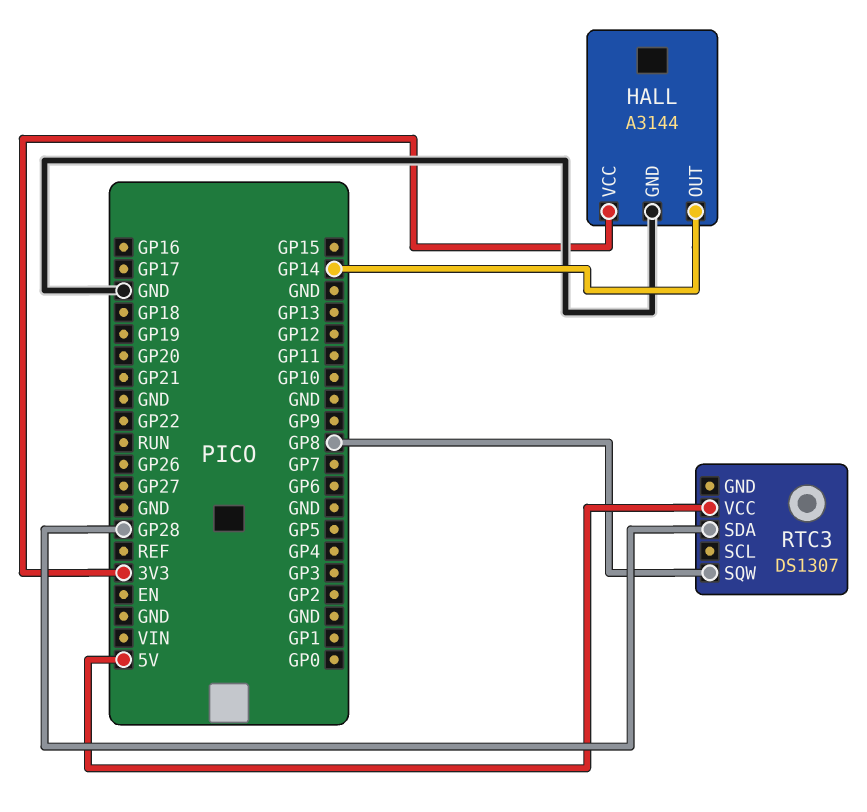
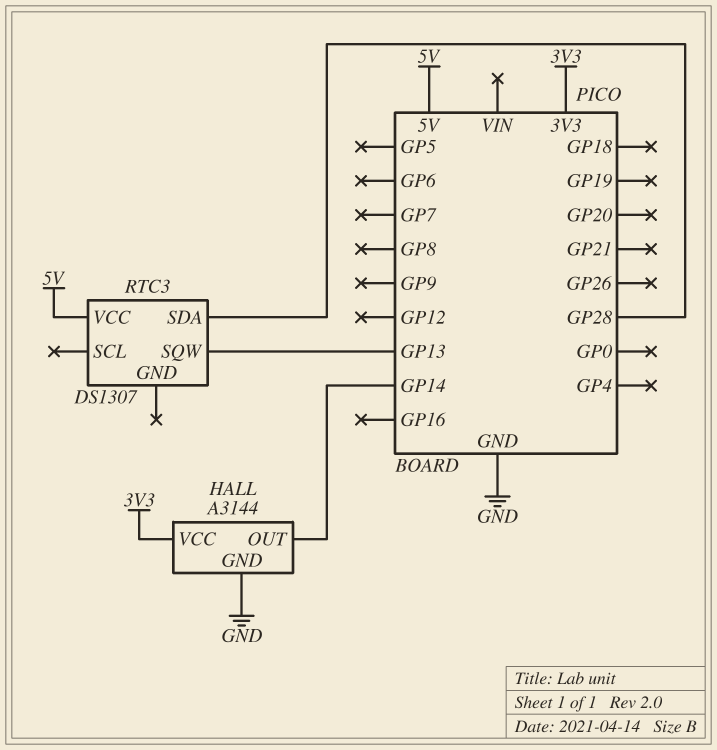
RTC3 pin SQW: GP8 -> GP13

